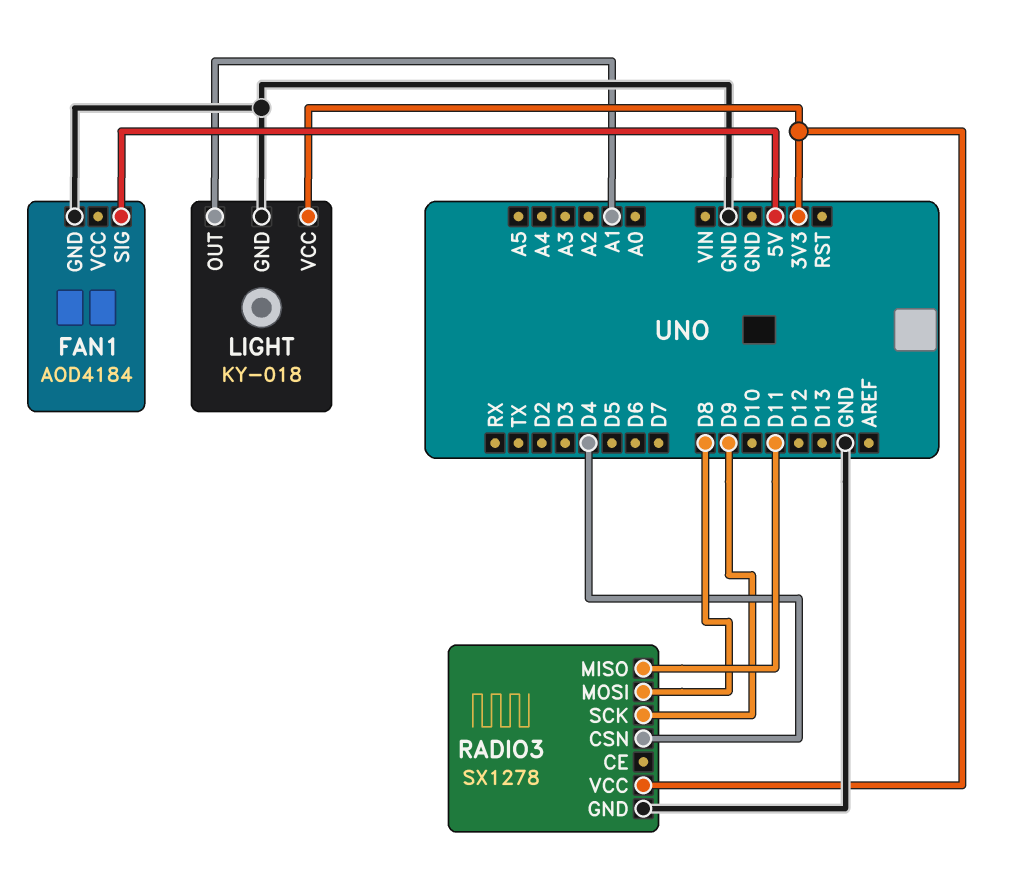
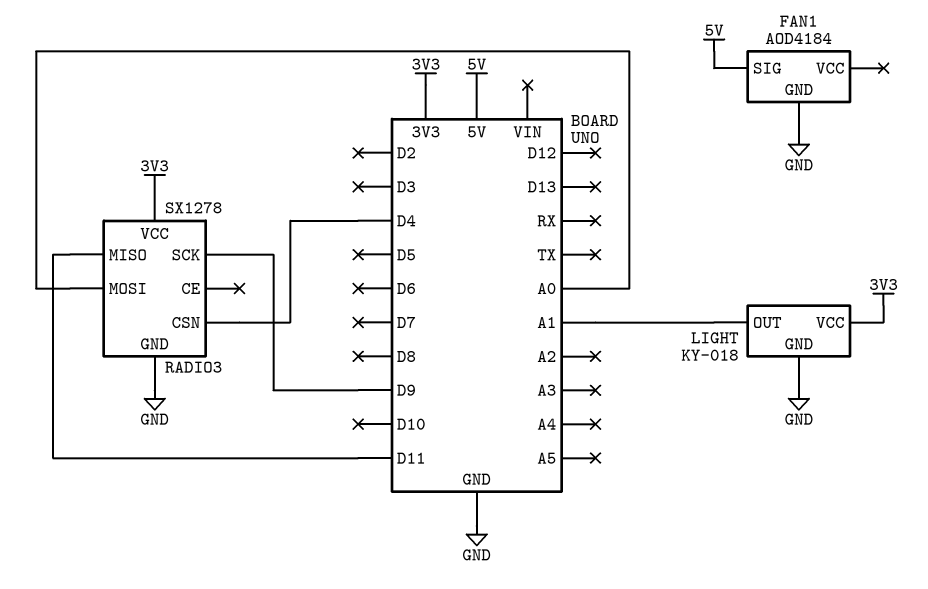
RADIO3 pin MOSI: D8 -> A0

